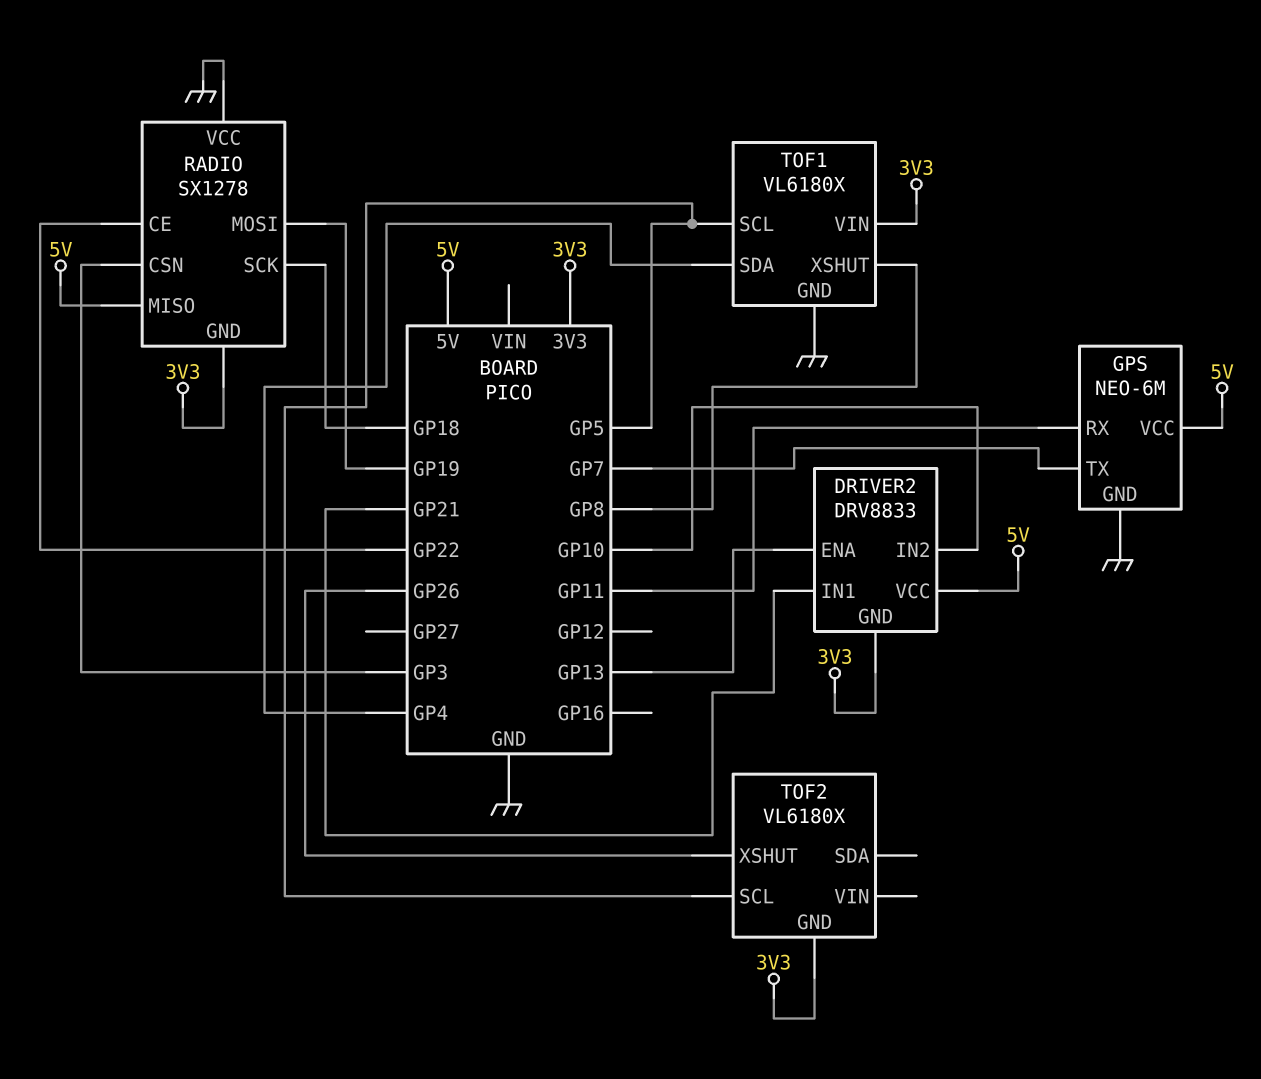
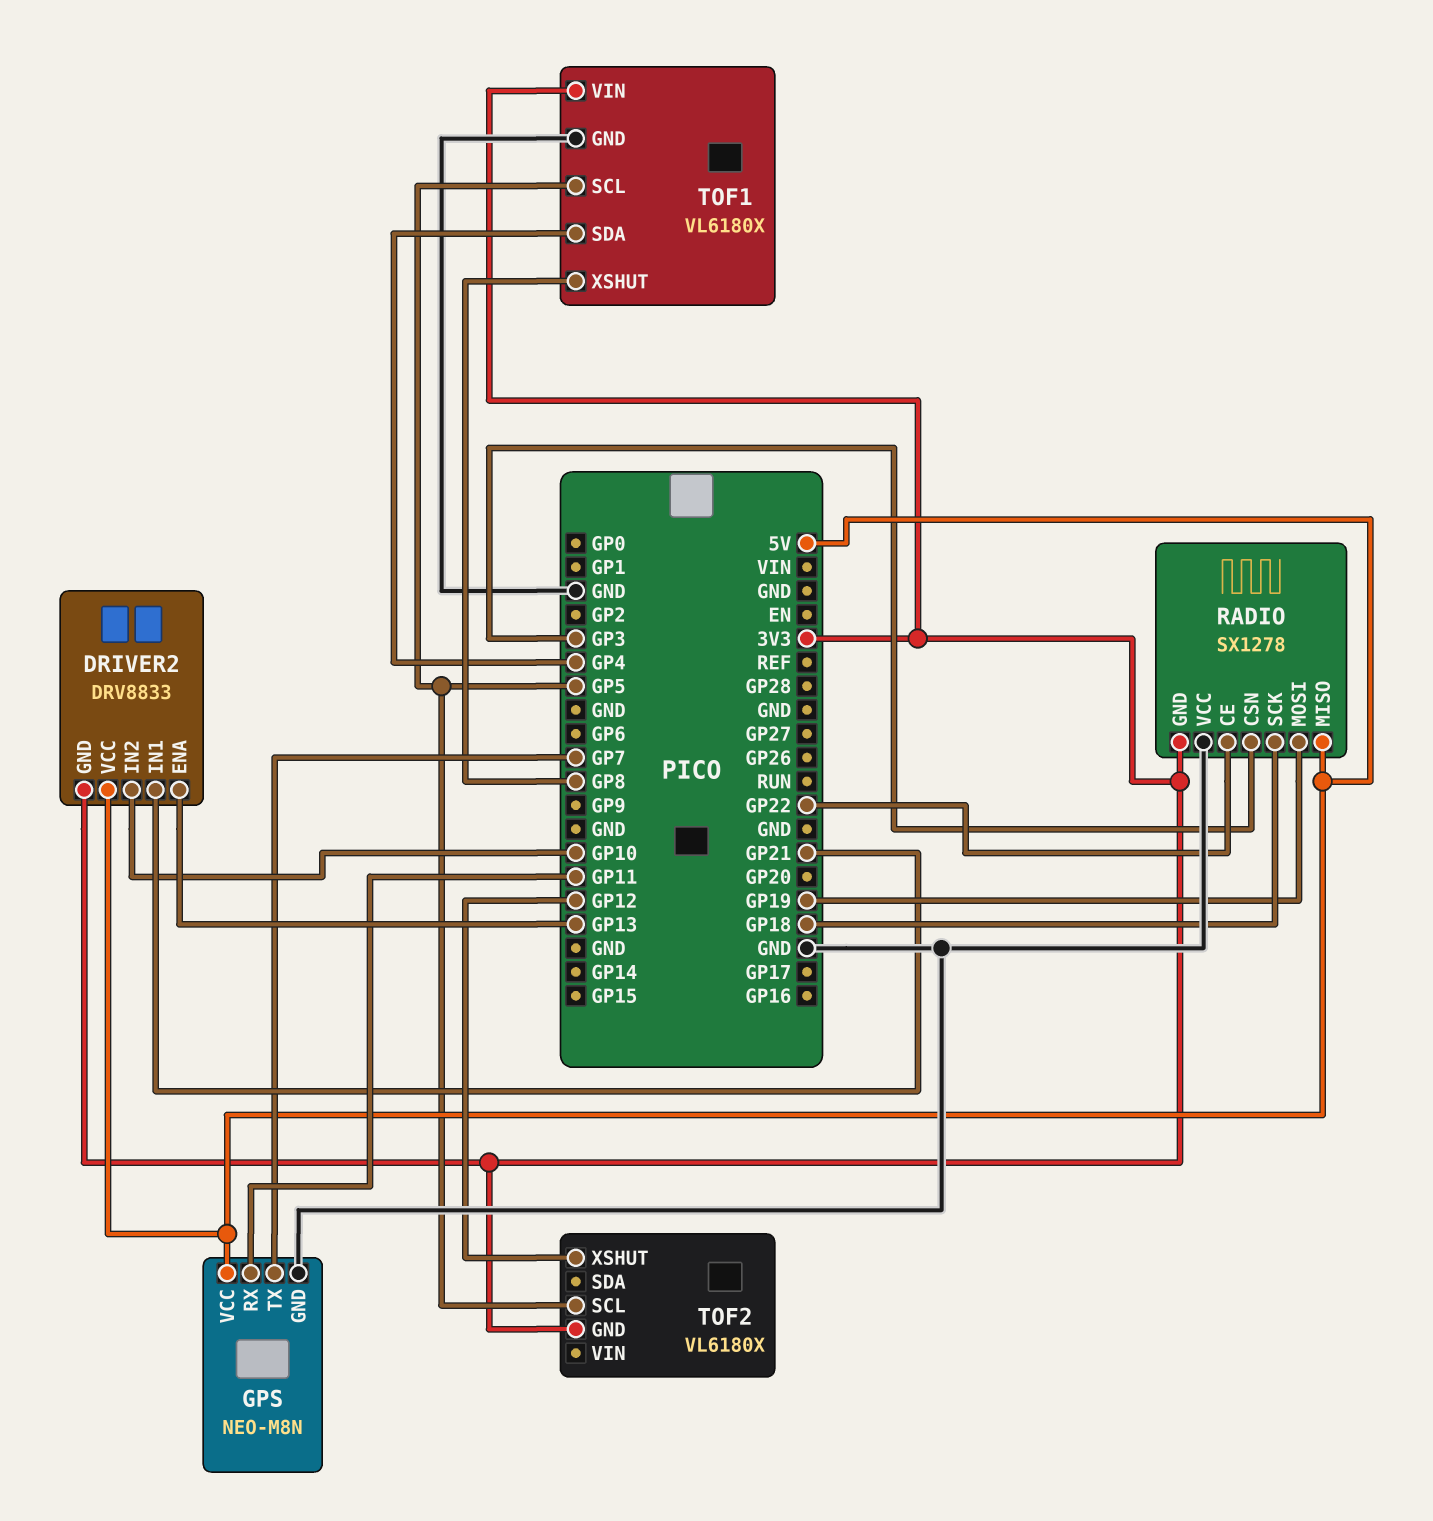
GPS: NEO-6M -> NEO-M8N
TOF2 pin XSHUT: GP26 -> GP12

